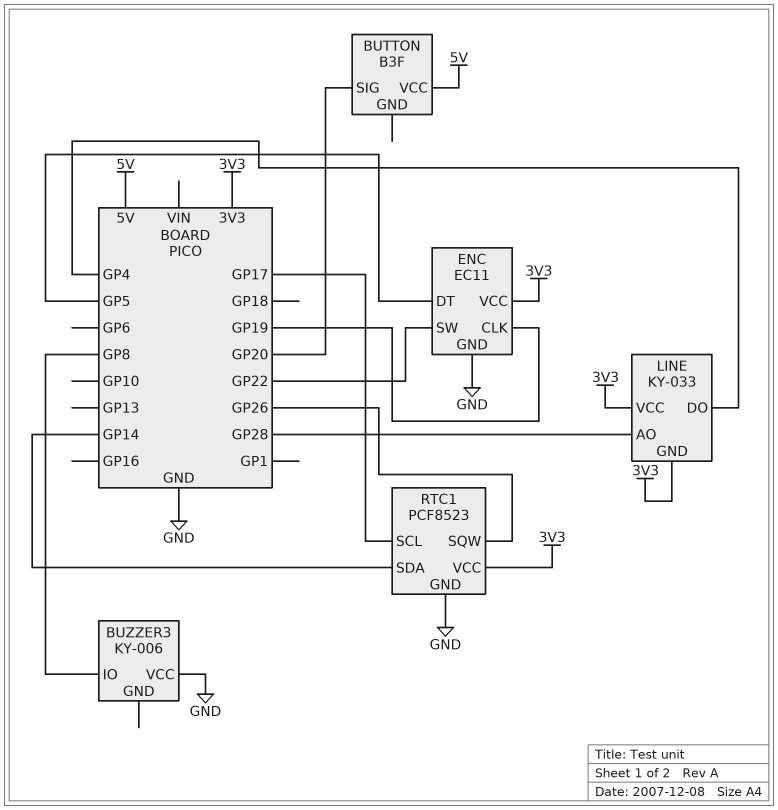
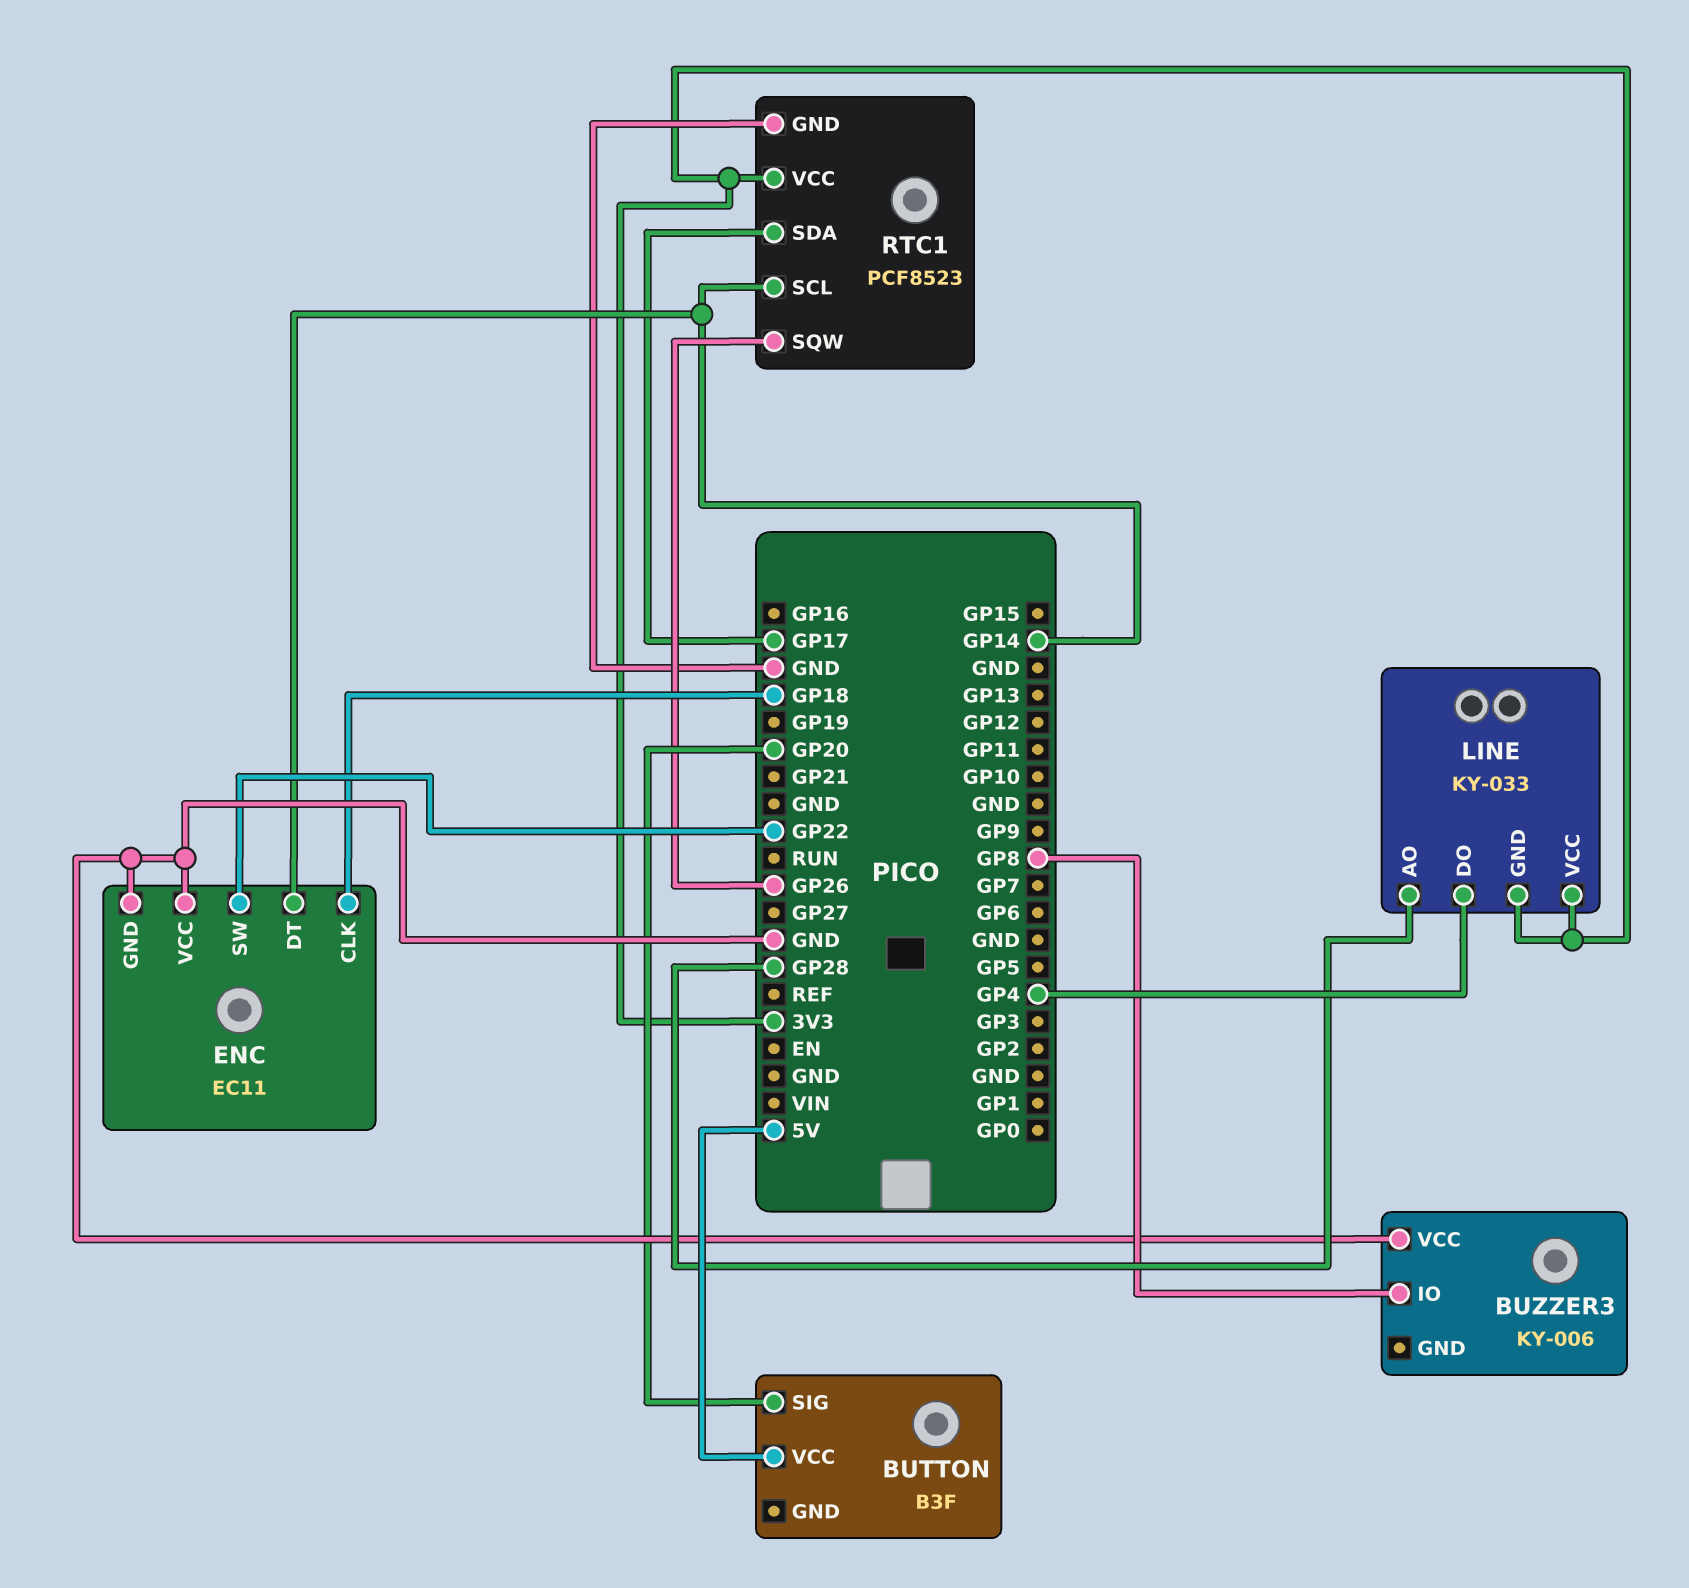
ENC pin CLK: GP19 -> GP18
ENC pin DT: GP5 -> GP14
ENC pin VCC: 3V3 -> GND
RTC1 pin SCL: GP17 -> GP14
RTC1 pin SDA: GP14 -> GP17

